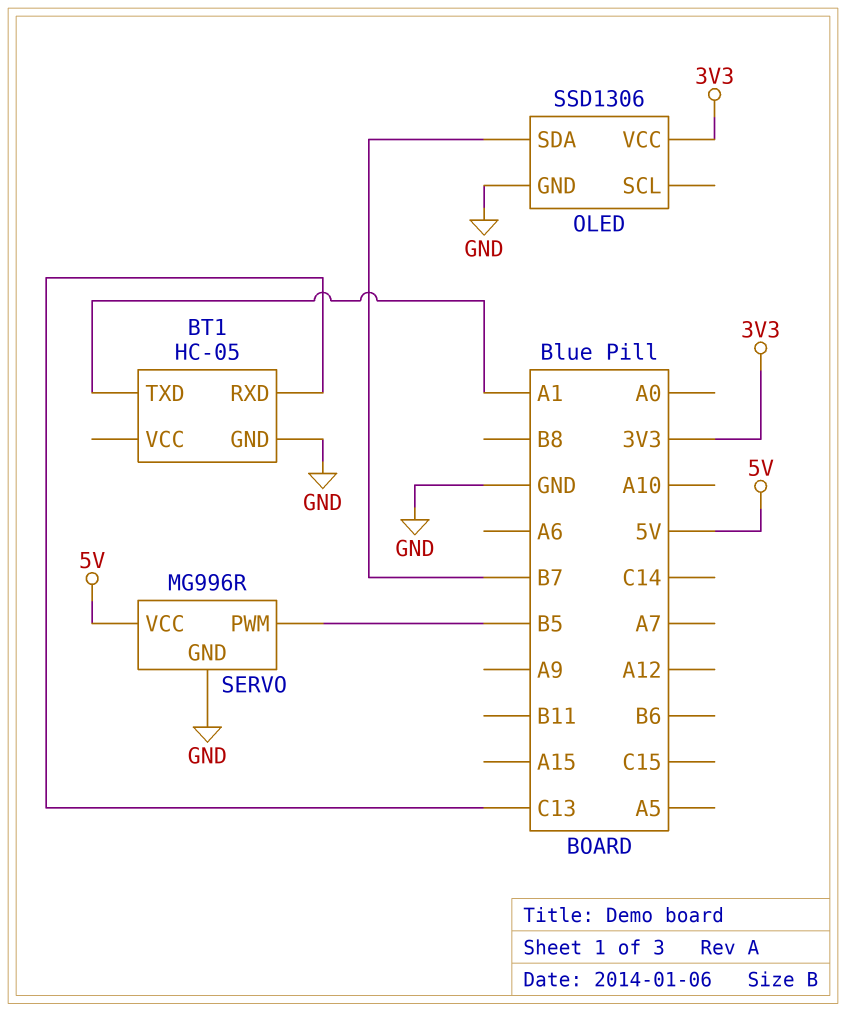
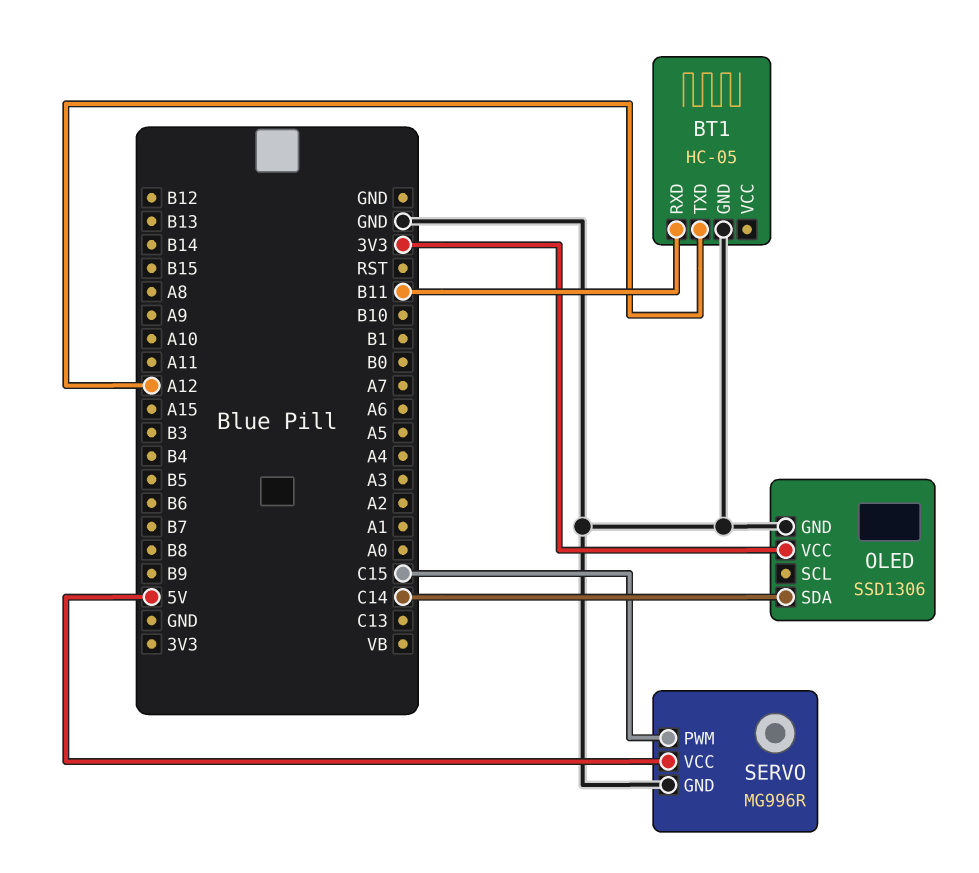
BT1 pin RXD: C13 -> B11
BT1 pin TXD: A1 -> A12
OLED pin SDA: B7 -> C14
SERVO pin PWM: B5 -> C15

